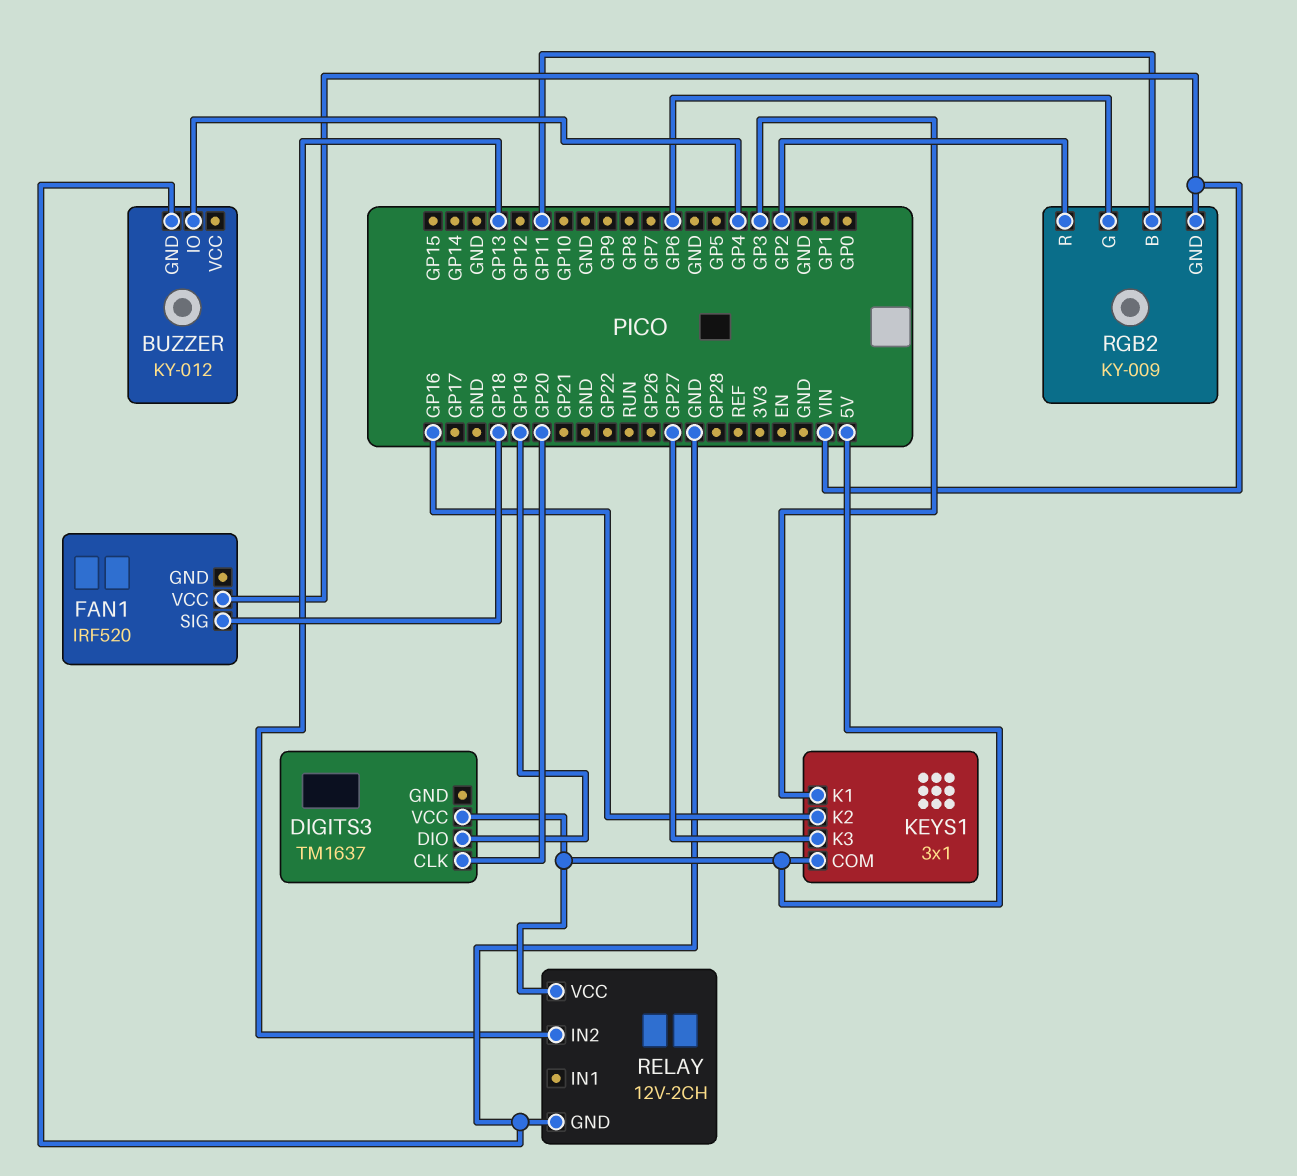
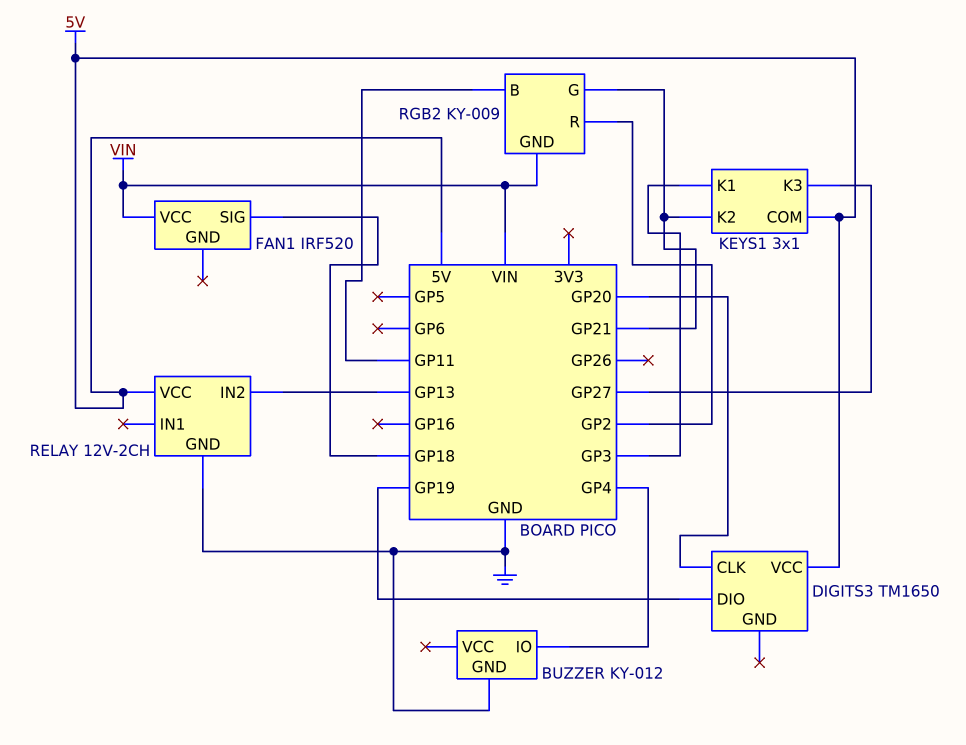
DIGITS3: TM1637 -> TM1650
KEYS1 pin K2: GP16 -> GP21
RGB2 pin G: GP6 -> GP21

